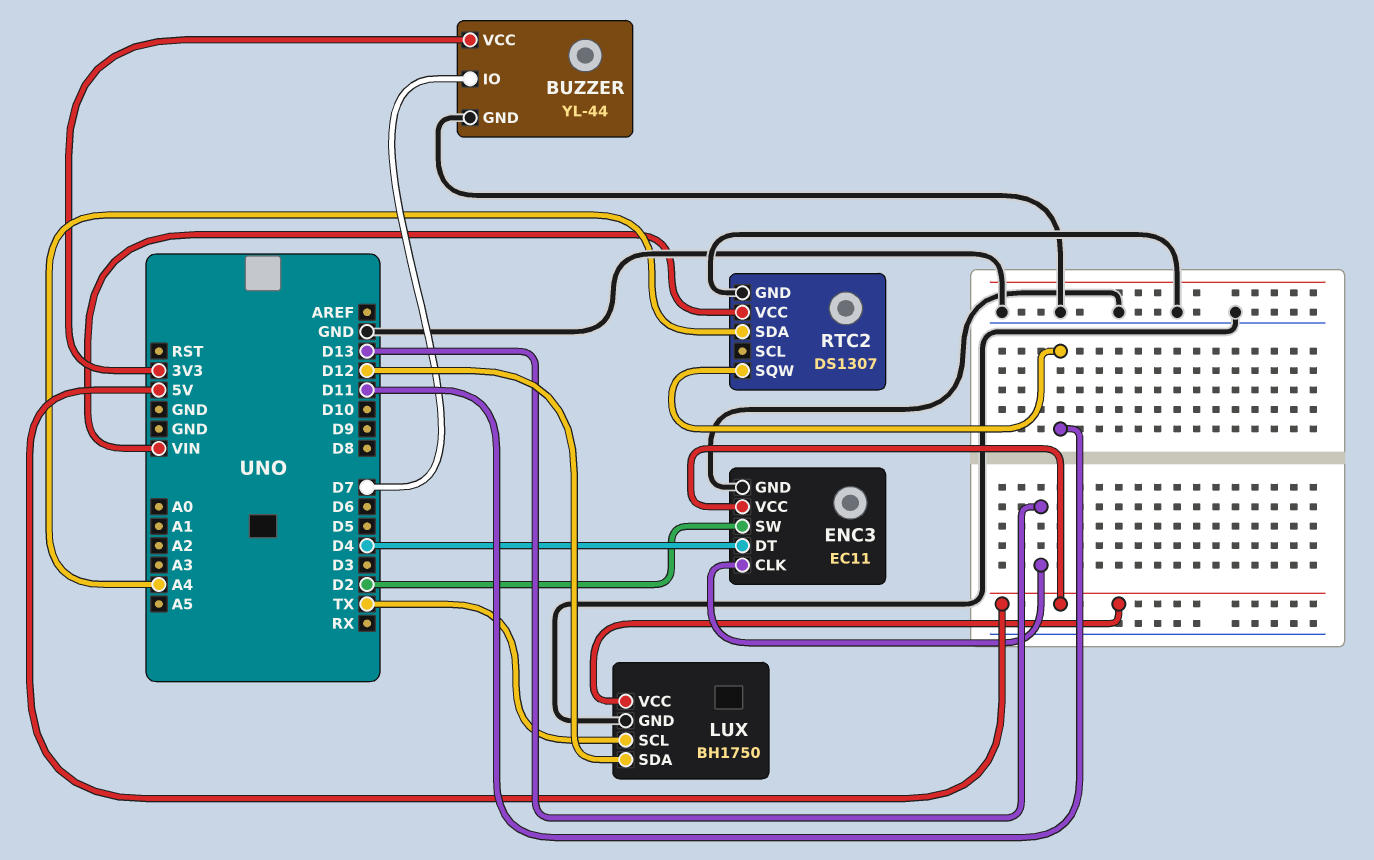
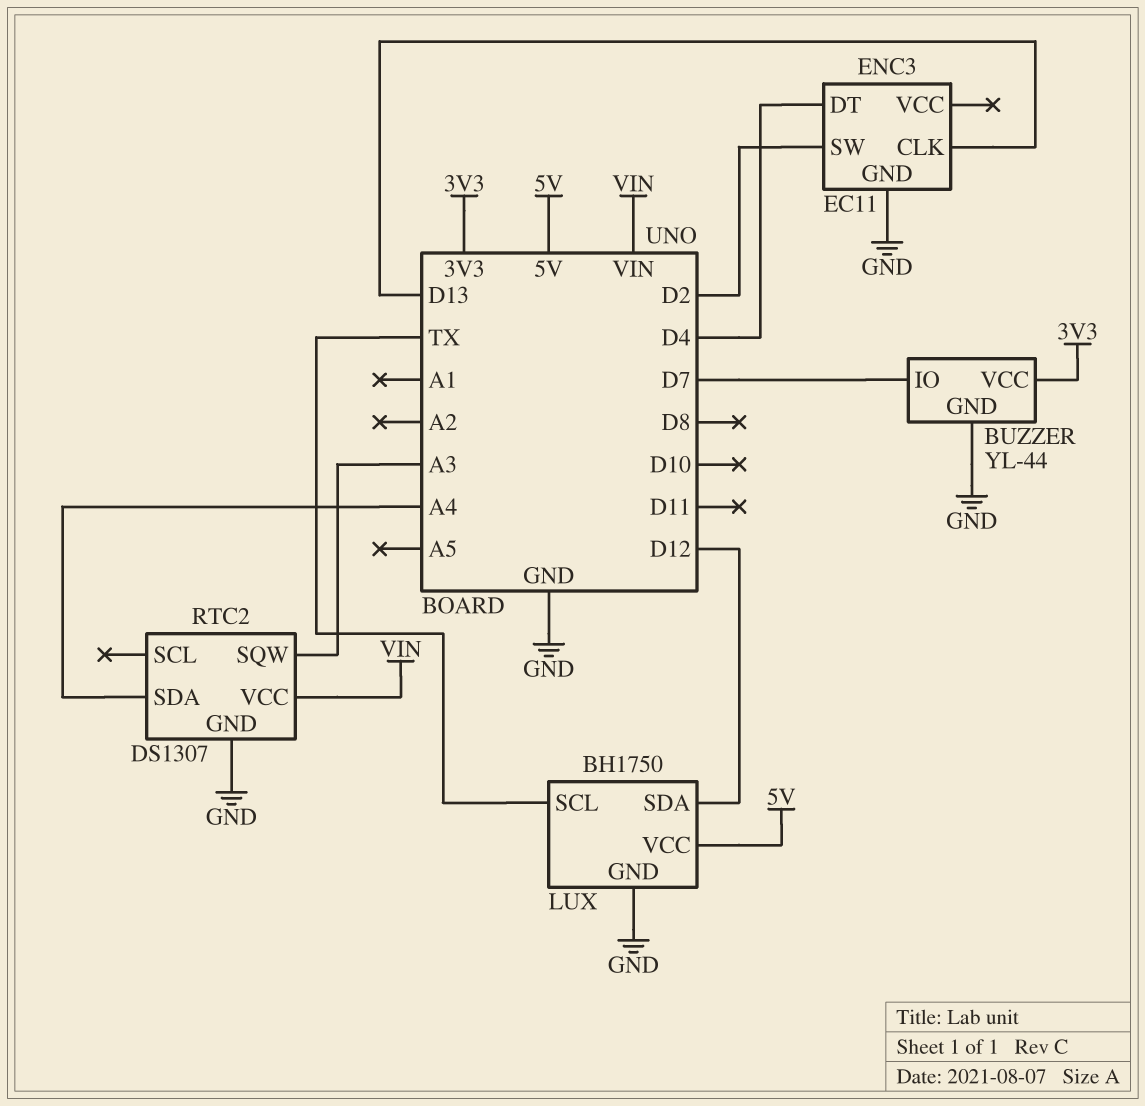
ENC3 pin VCC: 5V -> none
RTC2 pin SQW: D11 -> A3

